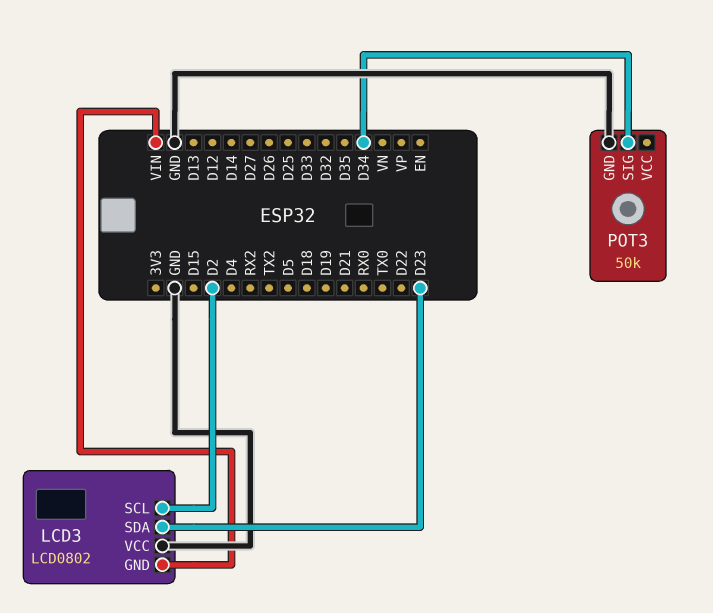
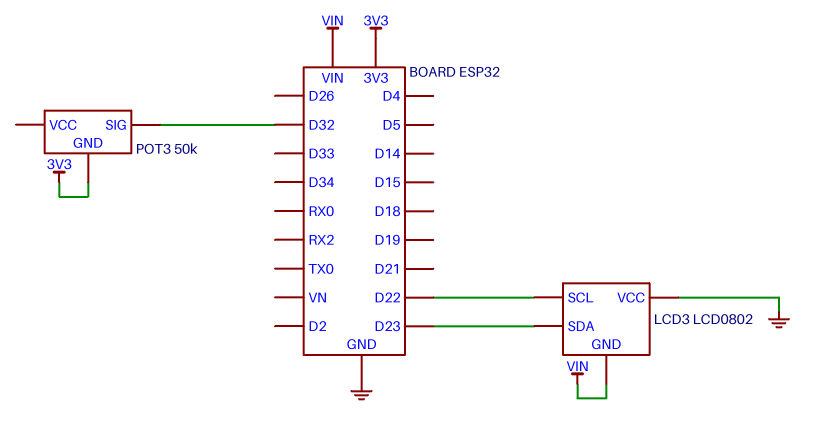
LCD3 pin SCL: D2 -> D22
POT3 pin GND: GND -> 3V3
POT3 pin SIG: D34 -> D32

